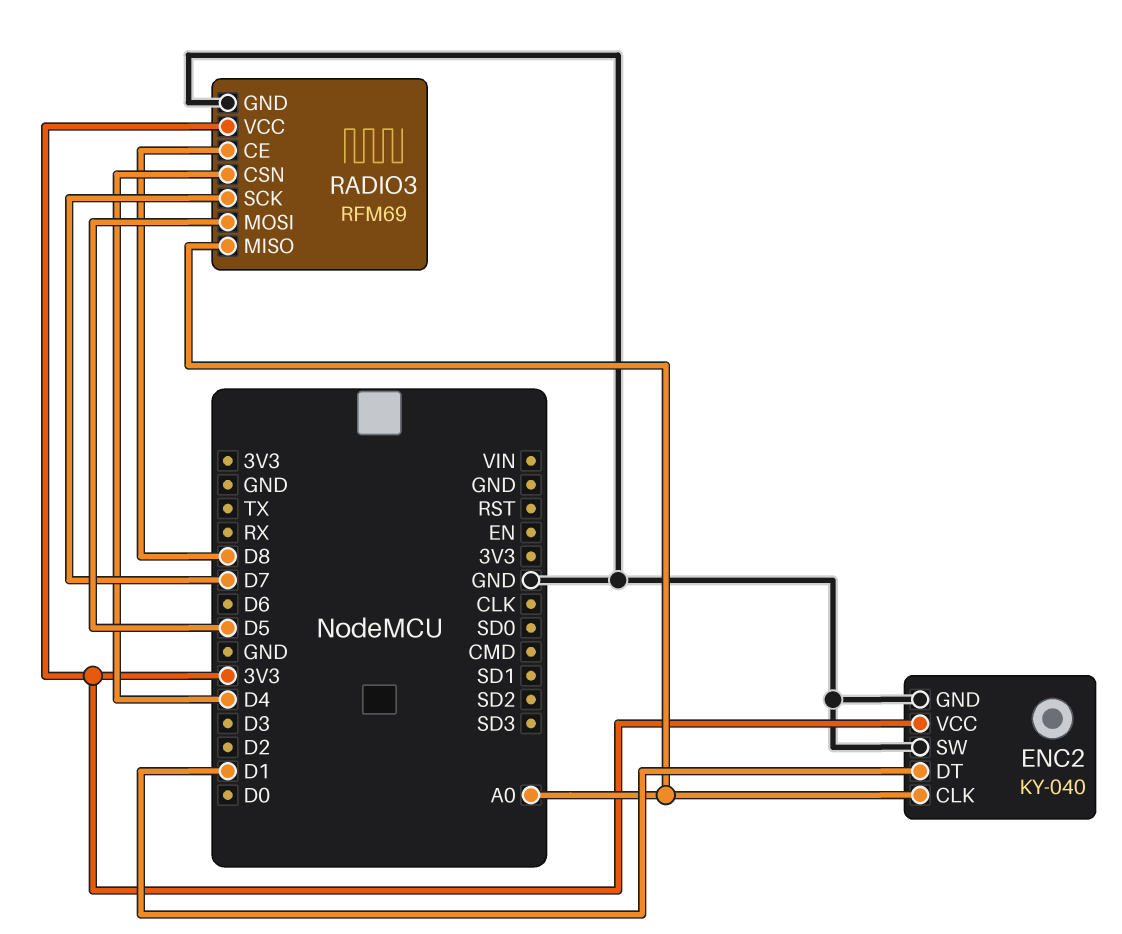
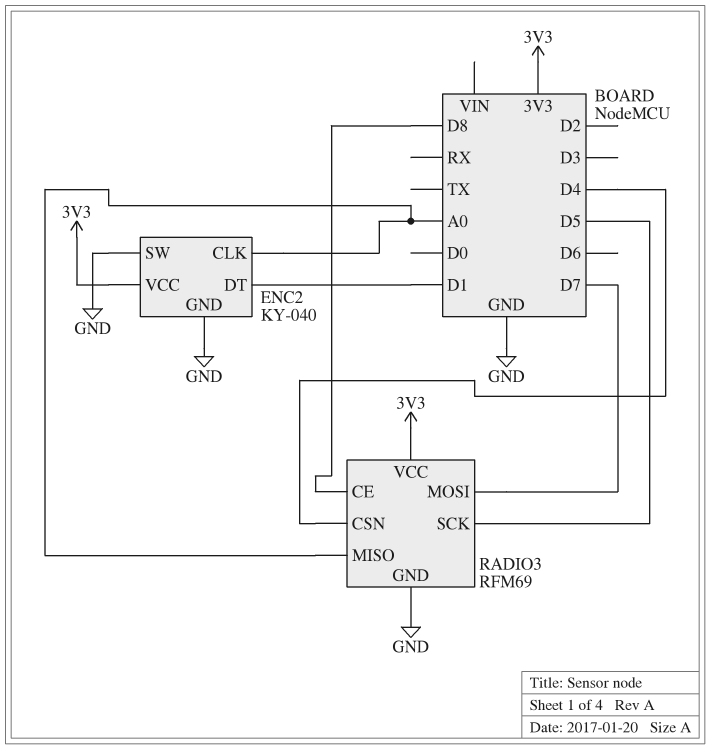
RADIO3 pin MOSI: D5 -> D7
RADIO3 pin SCK: D7 -> D5

